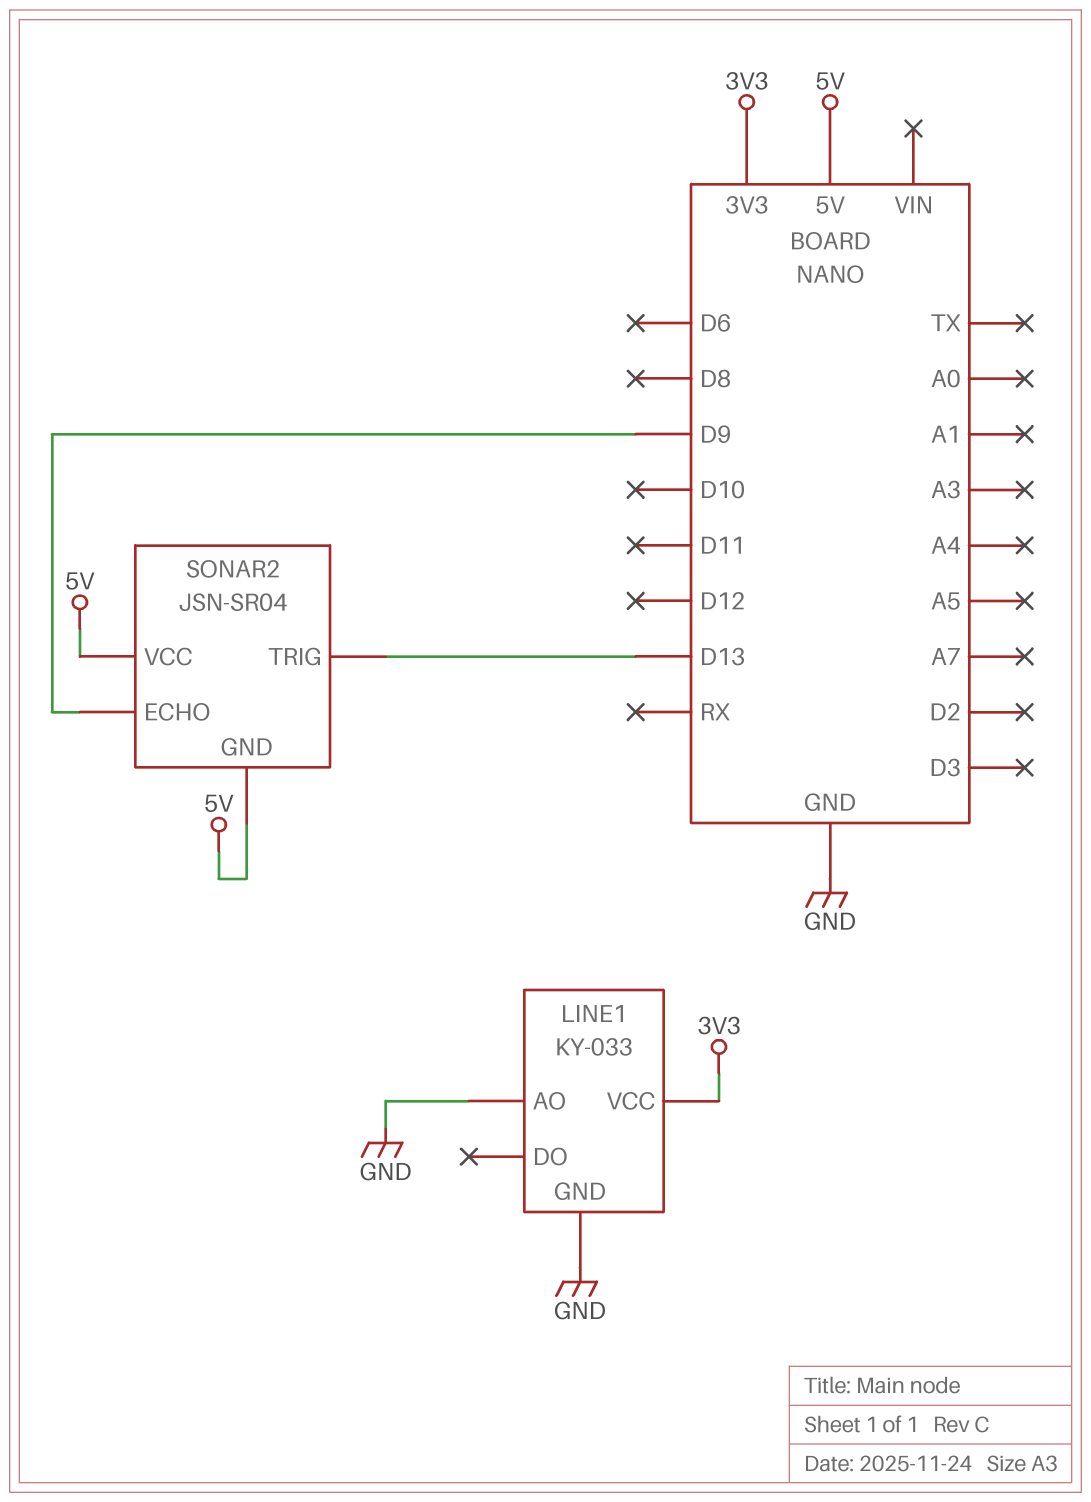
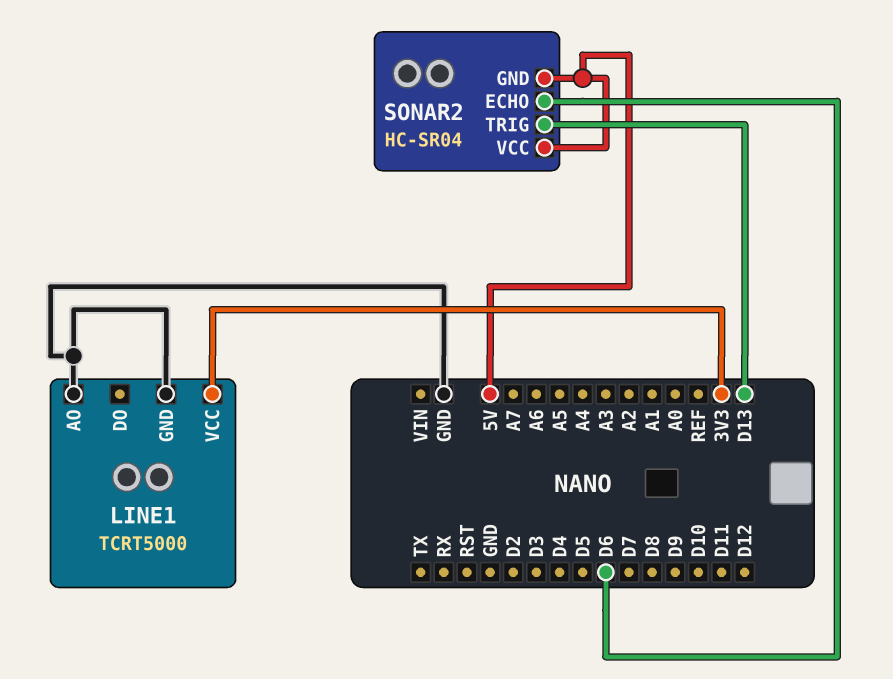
LINE1: KY-033 -> TCRT5000
SONAR2: JSN-SR04 -> HC-SR04
SONAR2 pin ECHO: D9 -> D6

